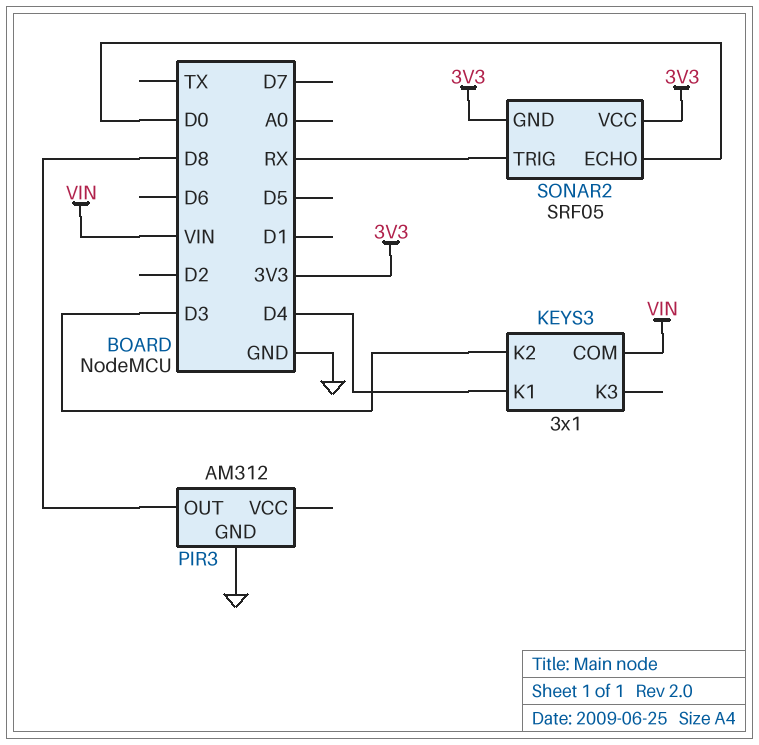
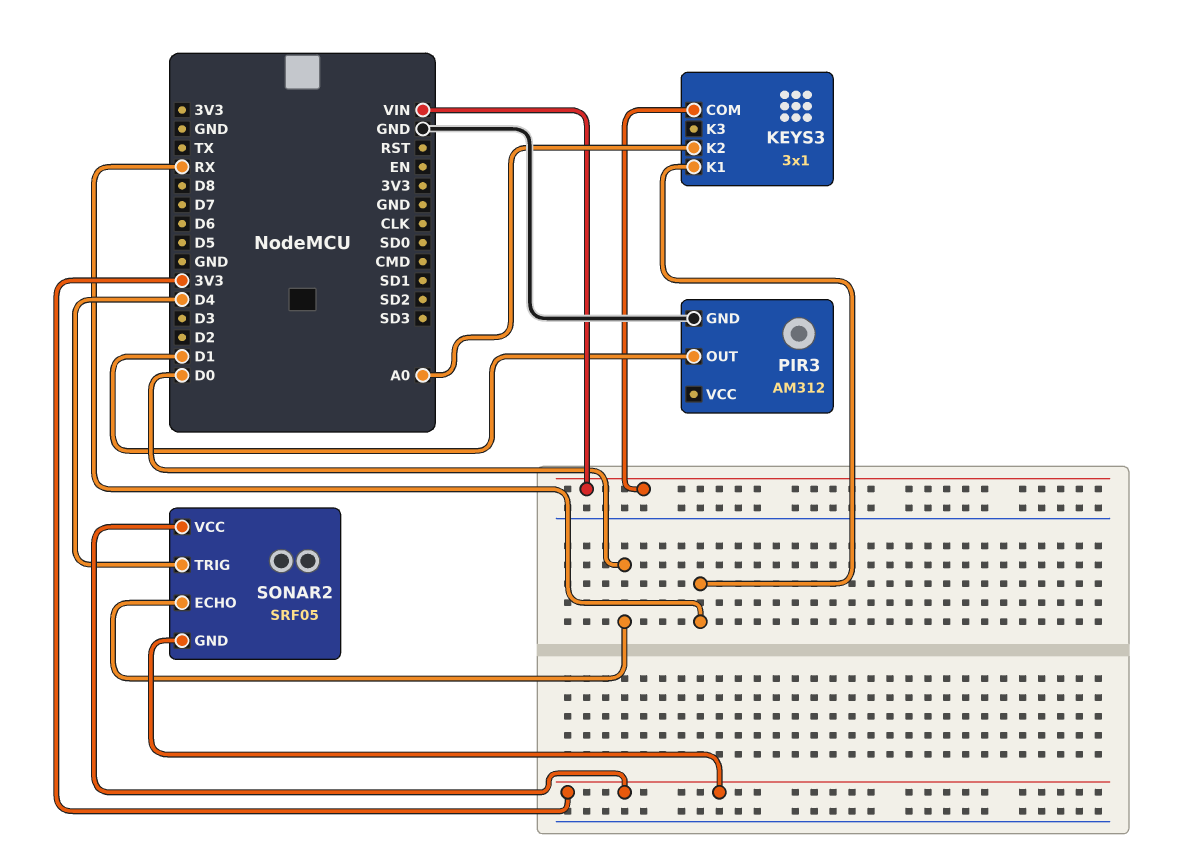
KEYS3 pin K1: D4 -> RX
KEYS3 pin K2: D3 -> A0
PIR3 pin OUT: D8 -> D1
SONAR2 pin TRIG: RX -> D4

